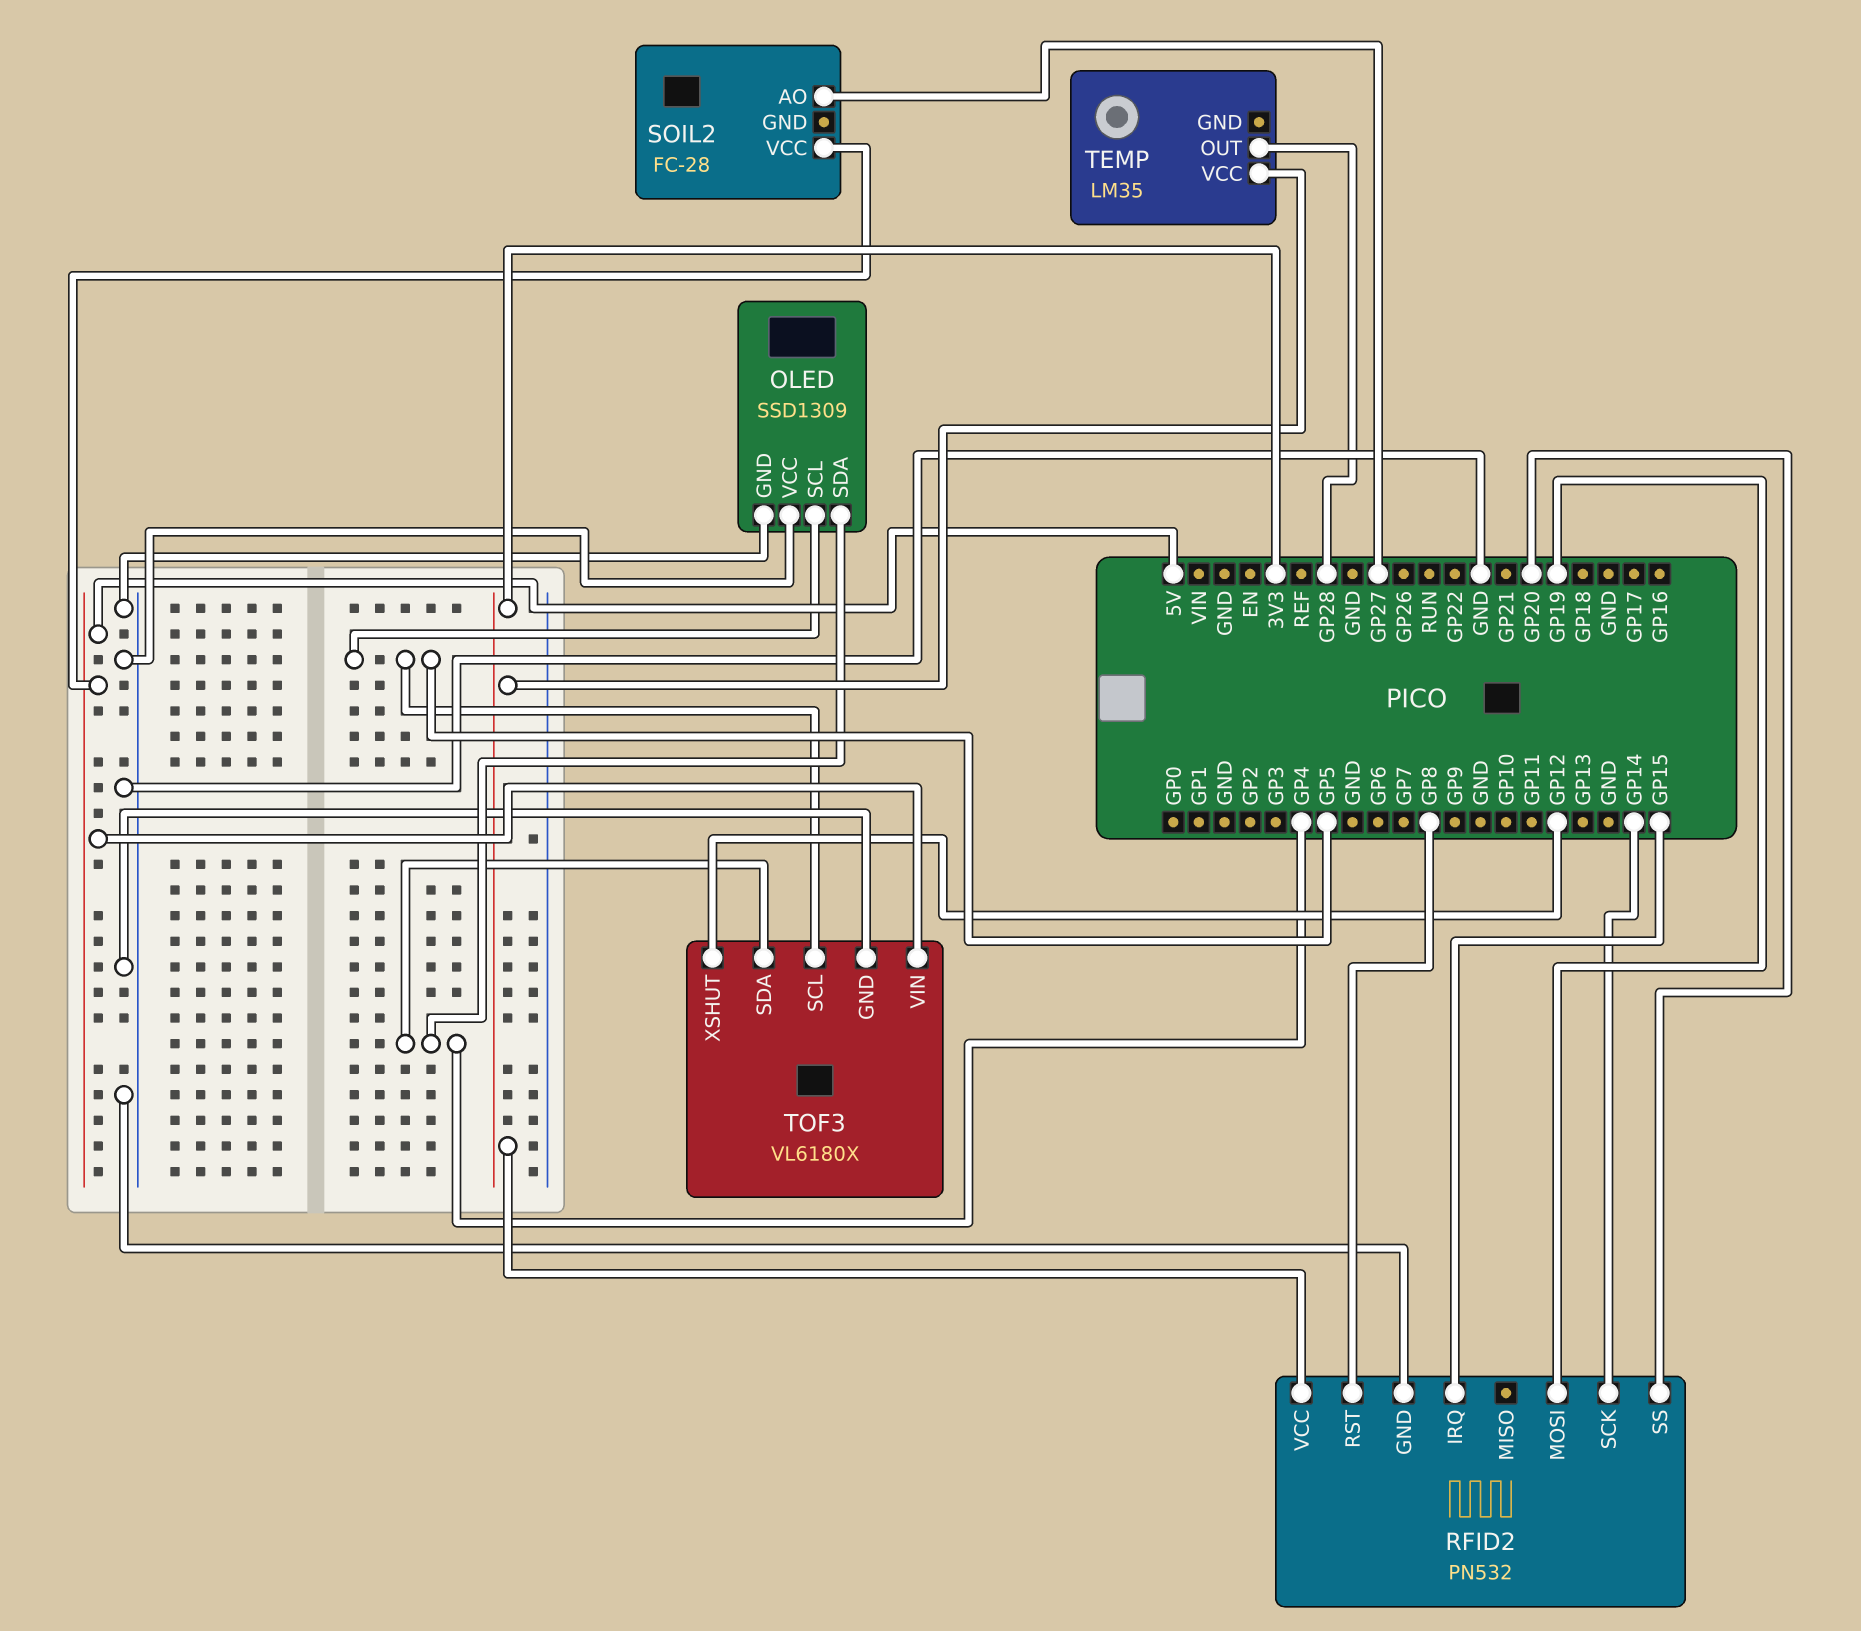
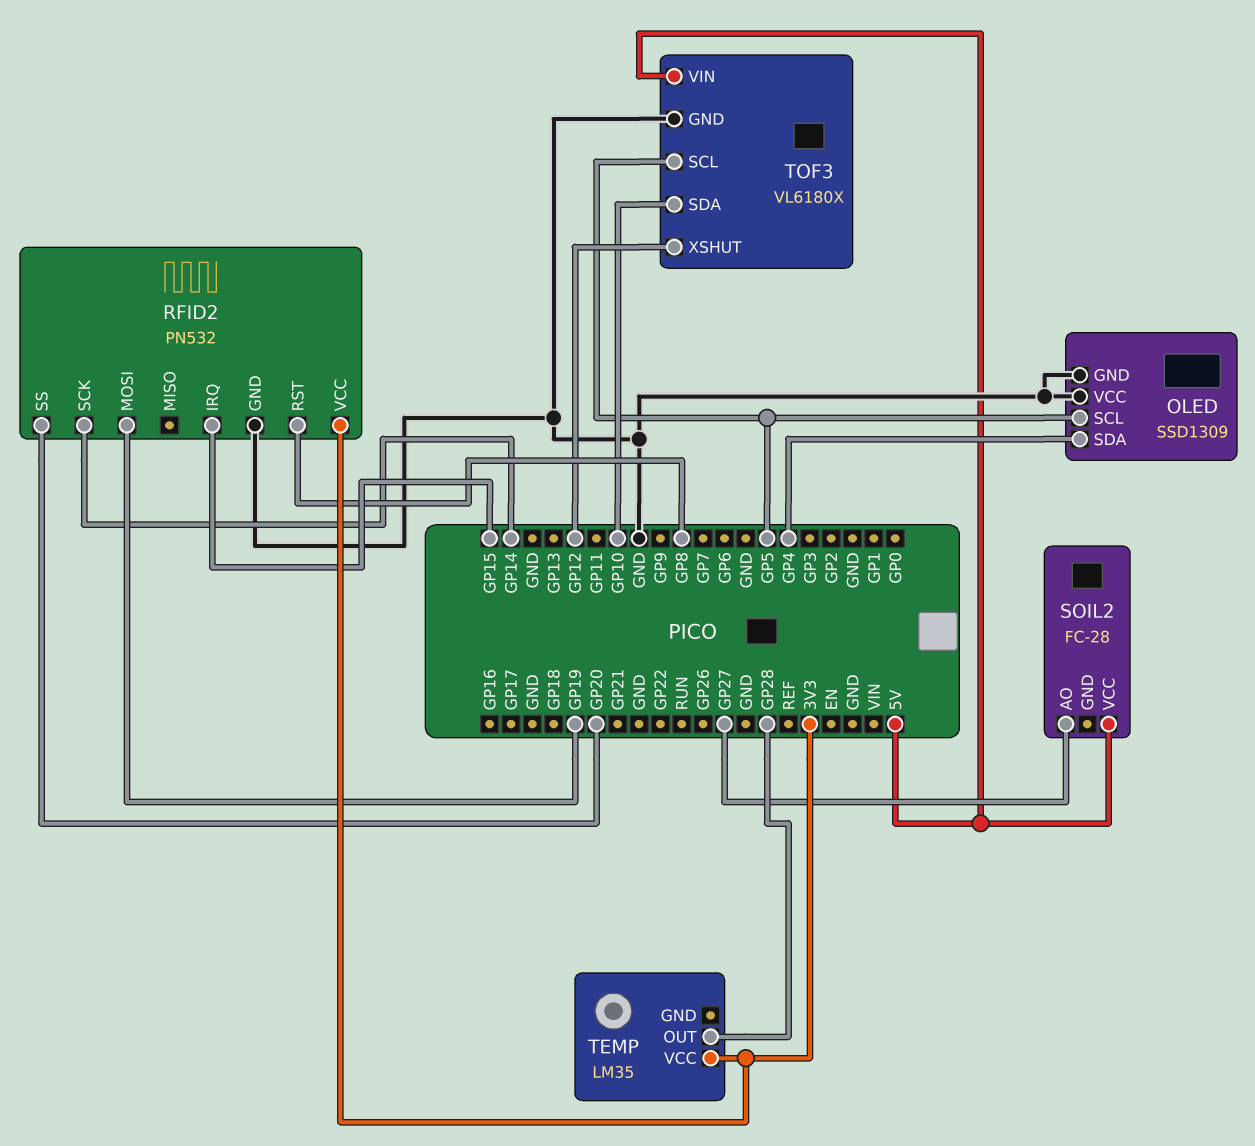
TOF3 pin SDA: GP4 -> GP10

